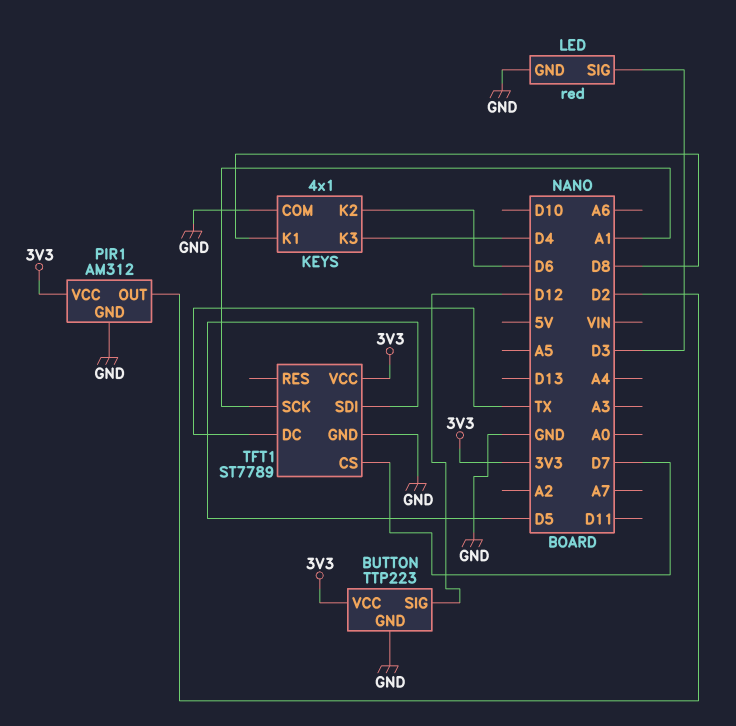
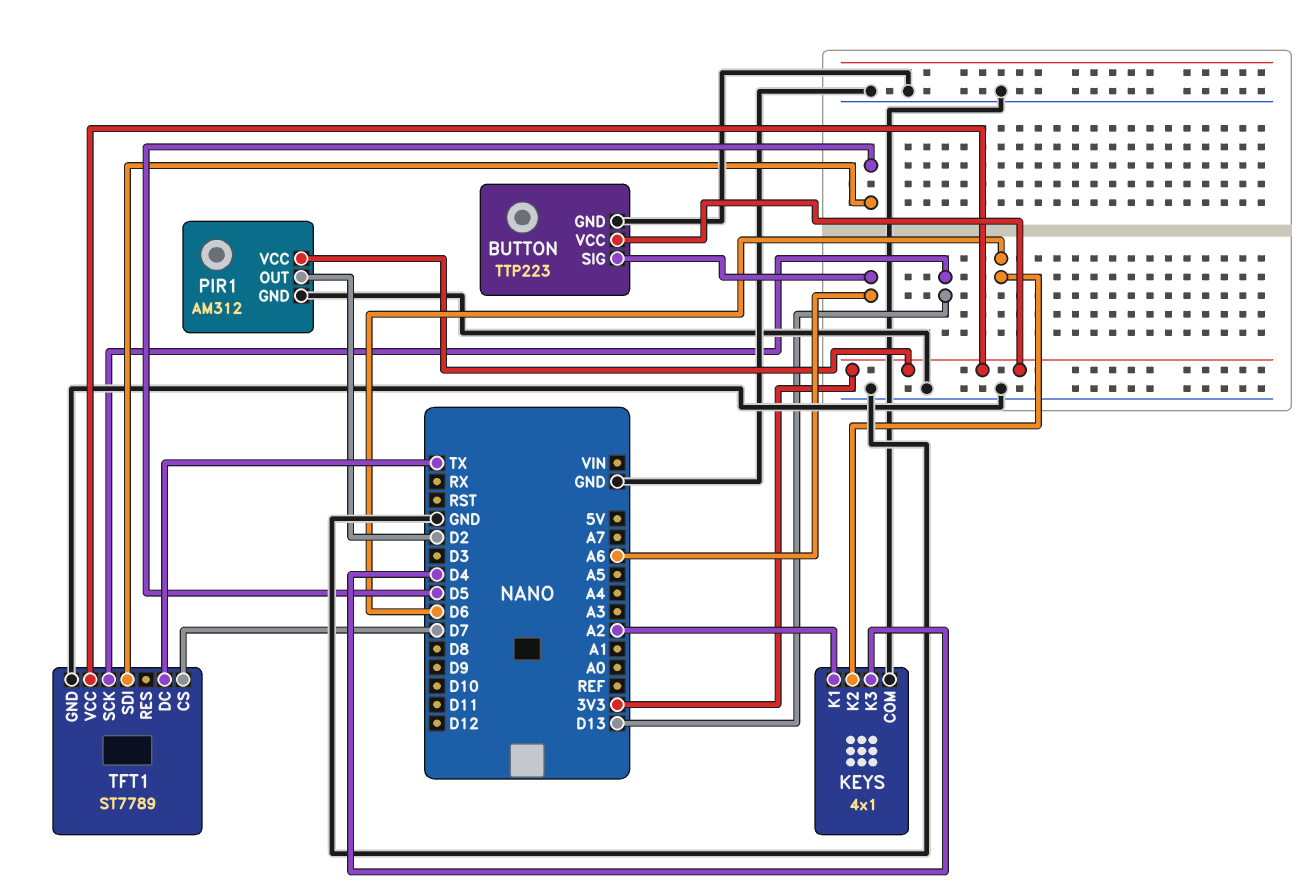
BUTTON pin SIG: D12 -> A6
KEYS pin K1: D8 -> A2
LED: red -> none
LED pin GND: GND -> none
LED pin SIG: D3 -> none
TFT1 pin SCK: A1 -> D13

